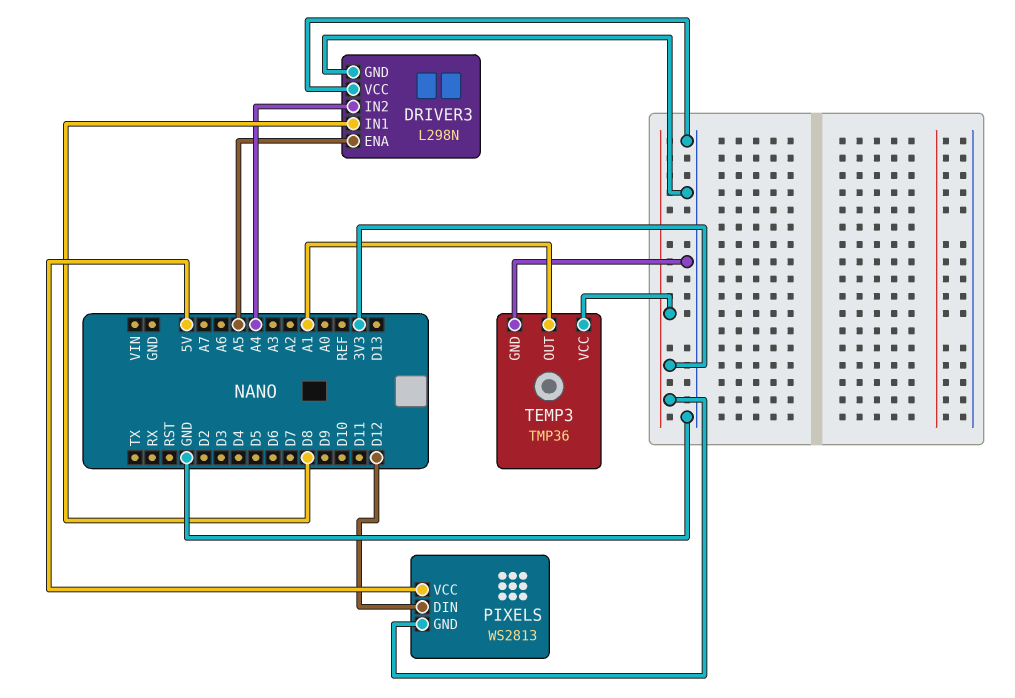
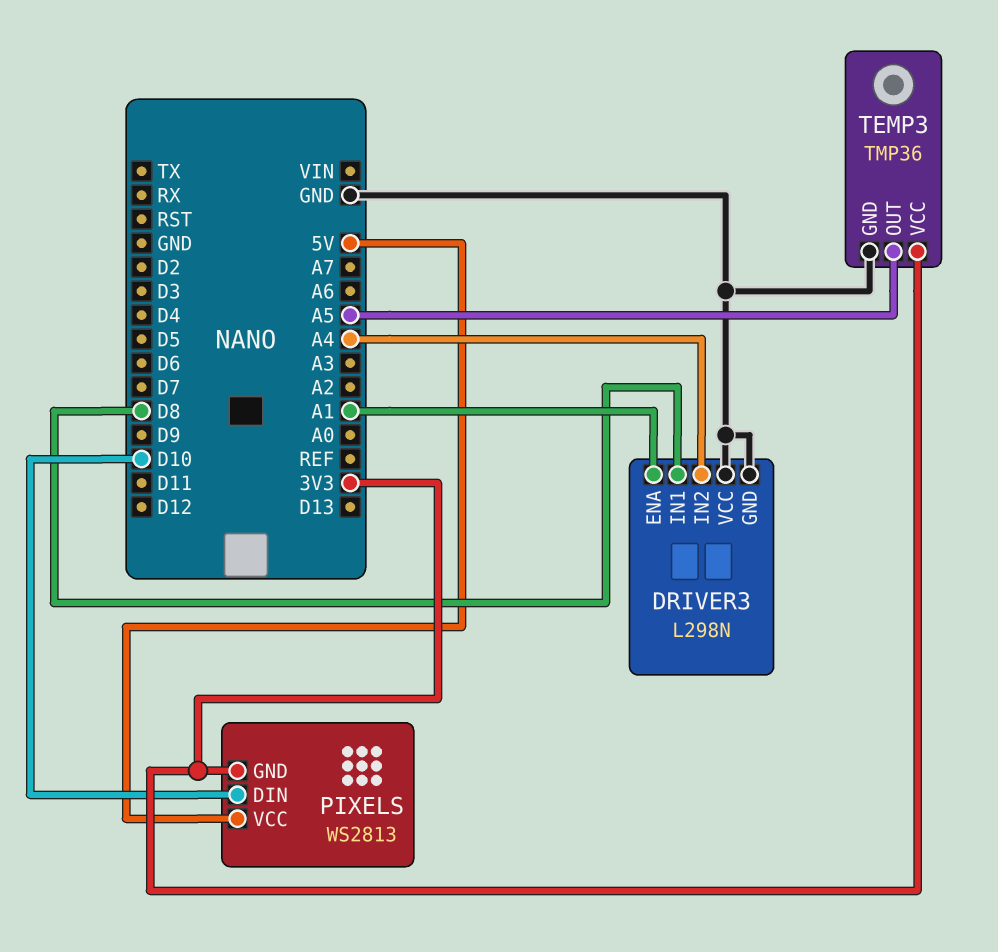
DRIVER3 pin ENA: A5 -> A1
PIXELS pin DIN: D12 -> D10
TEMP3 pin OUT: A1 -> A5

